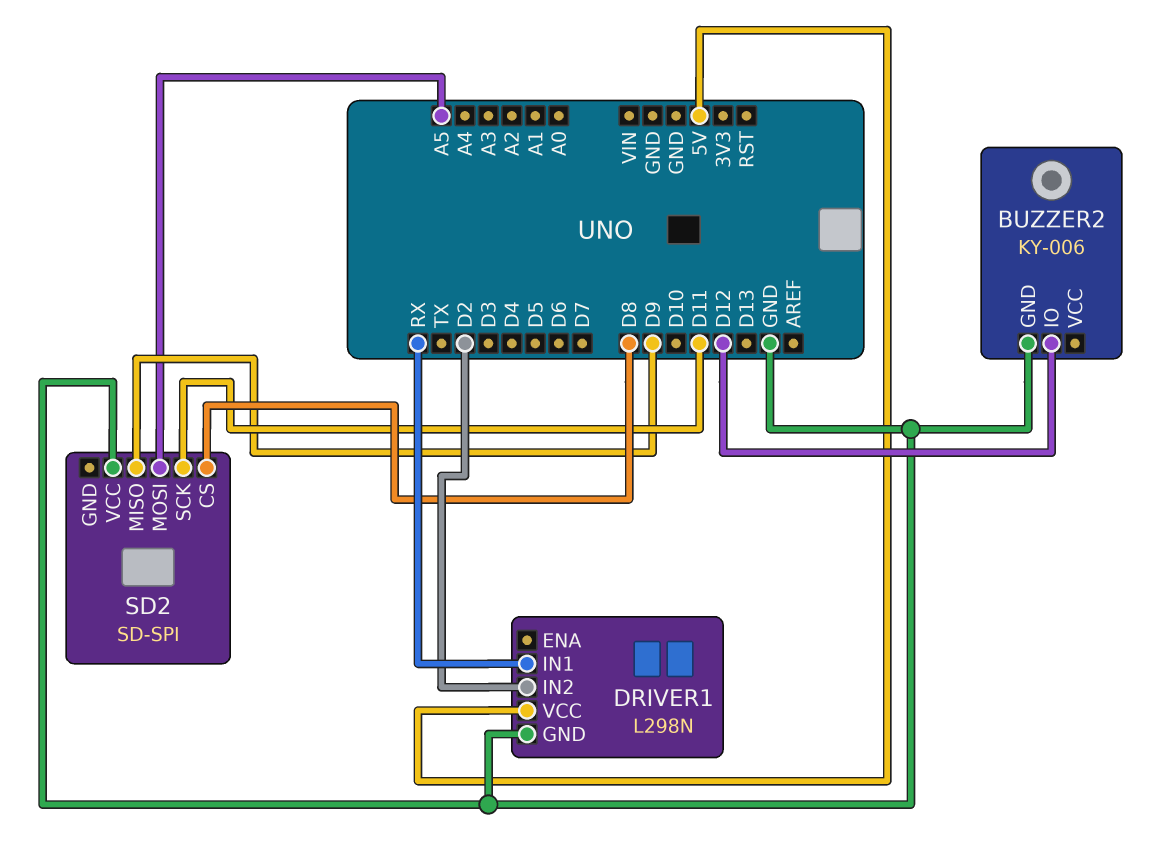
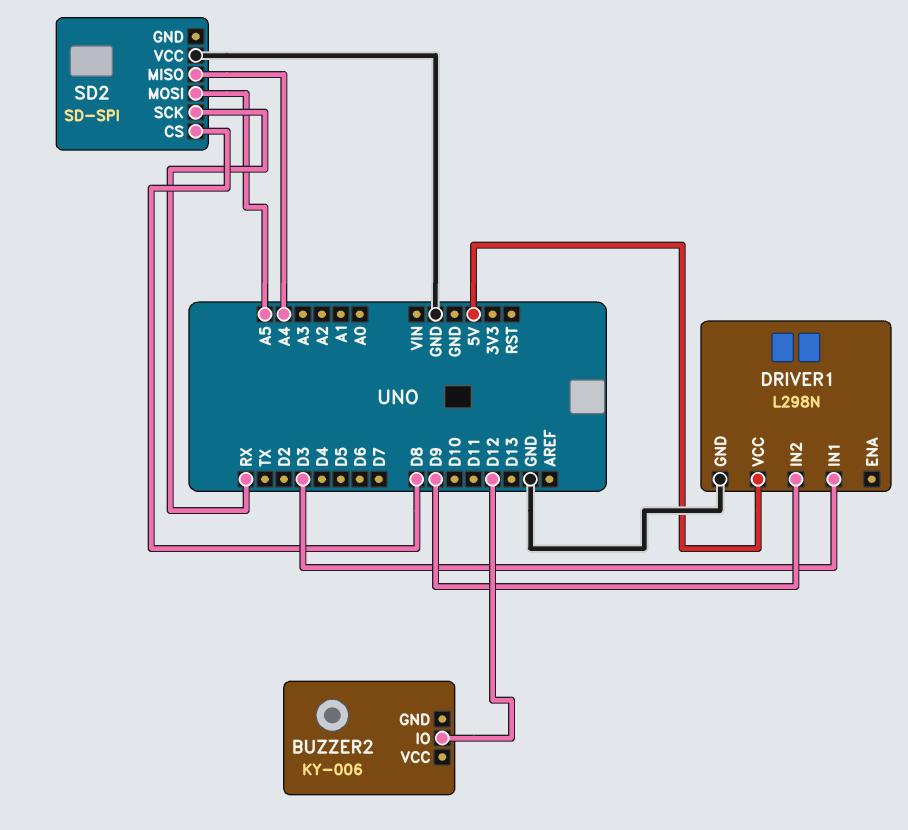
BUZZER2 pin GND: GND -> none
DRIVER1 pin IN1: RX -> D3
DRIVER1 pin IN2: D2 -> D9
SD2 pin MISO: D9 -> A4
SD2 pin SCK: D11 -> RX

